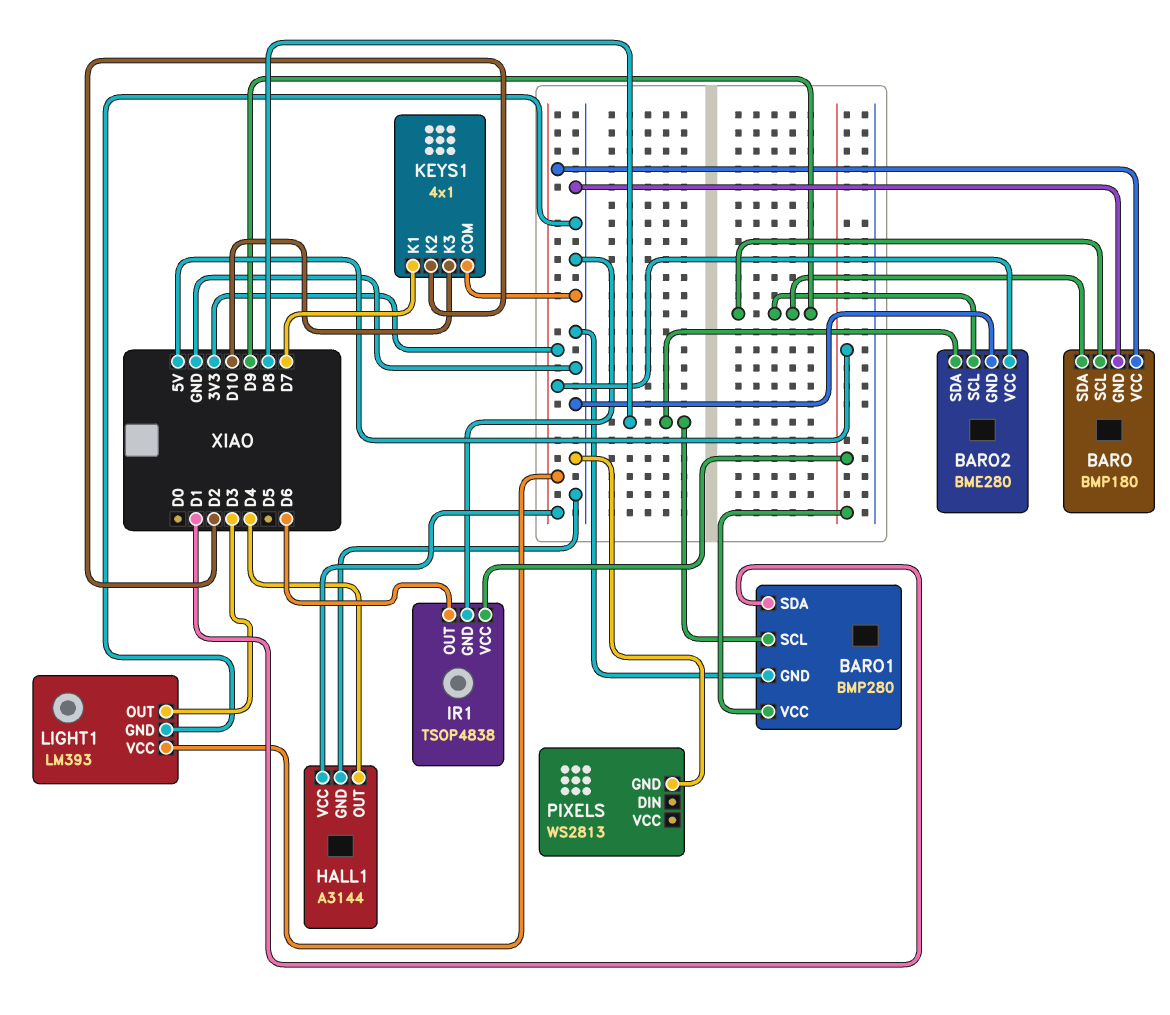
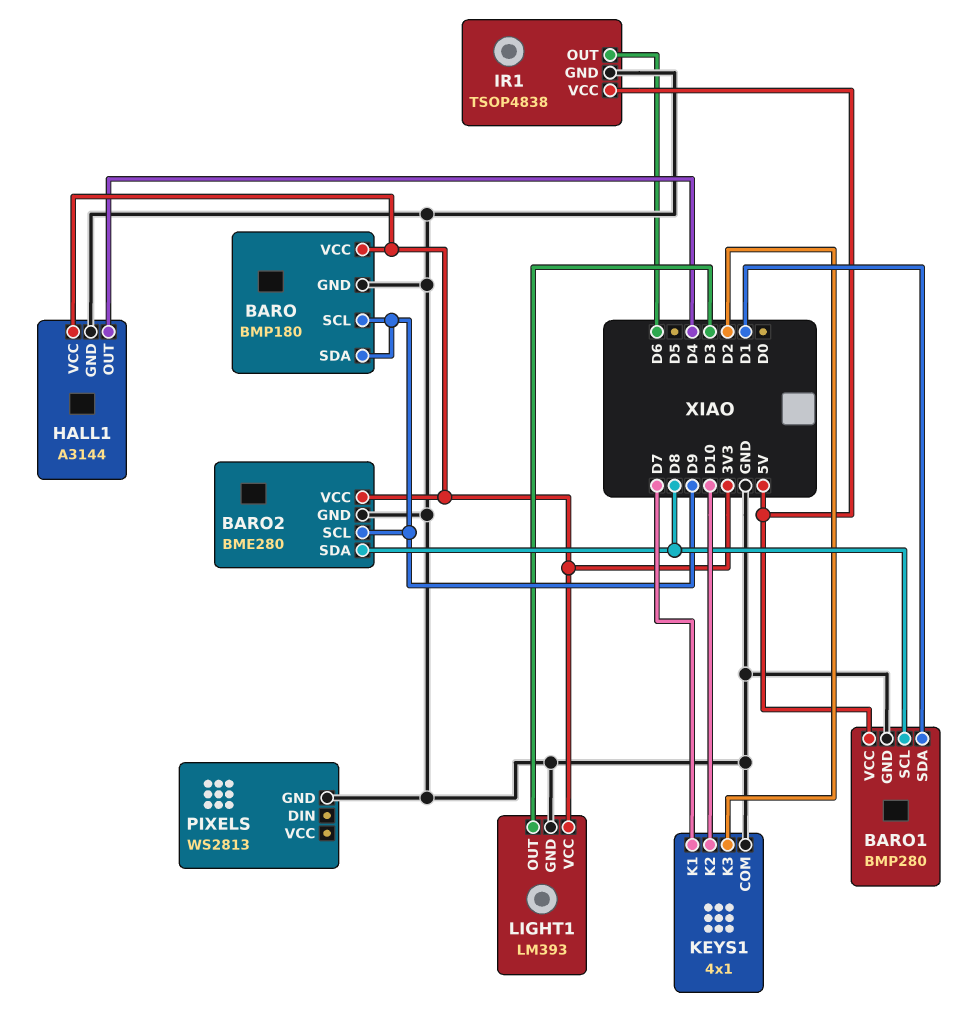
KEYS1 pin K2: D2 -> D10
KEYS1 pin K3: D10 -> D2

